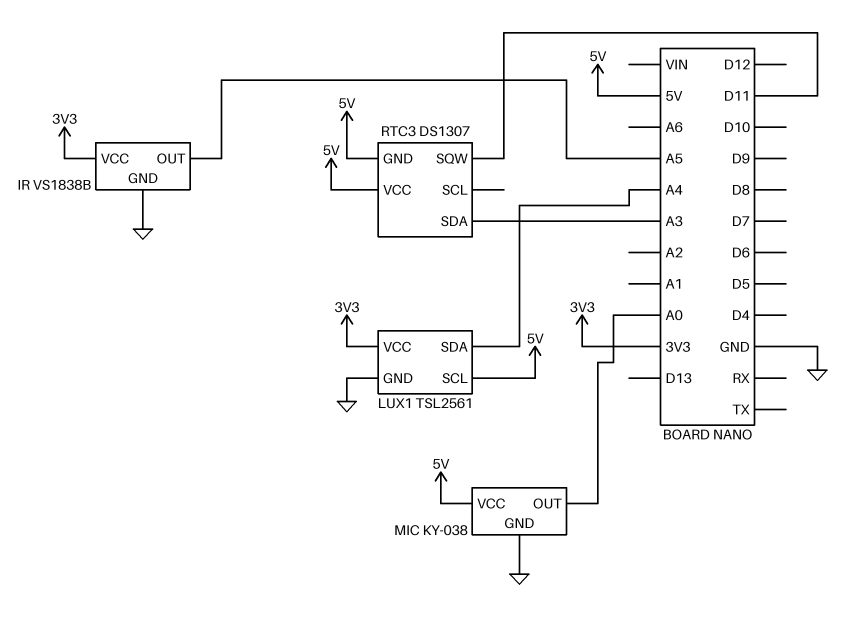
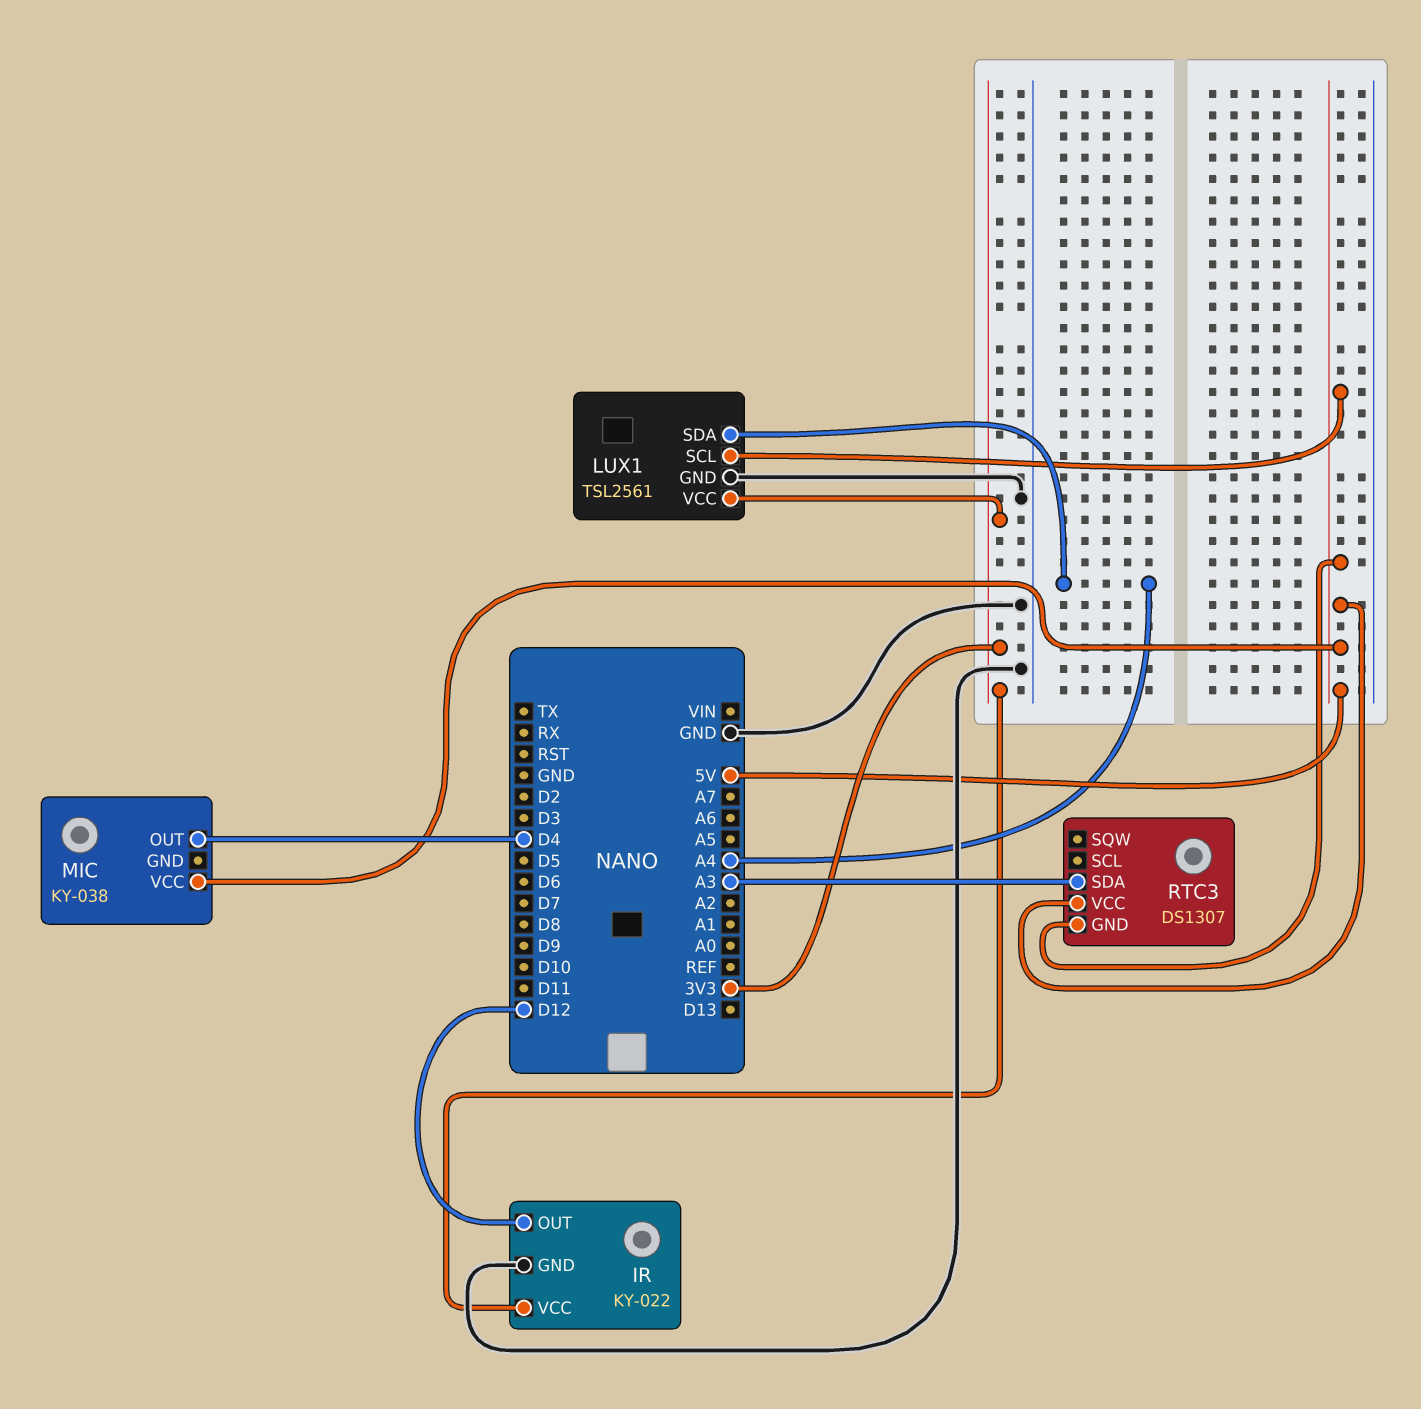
IR: VS1838B -> KY-022
IR pin OUT: A5 -> D12
MIC pin GND: GND -> none
MIC pin OUT: A0 -> D4
RTC3 pin SQW: D11 -> none

